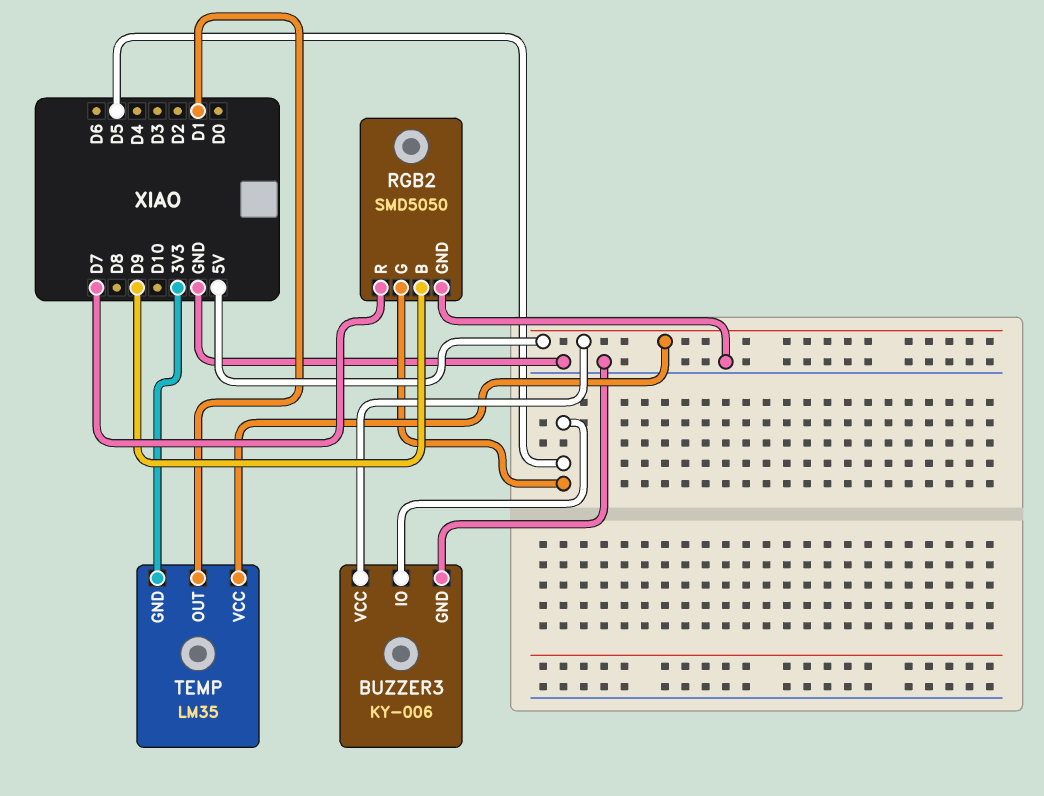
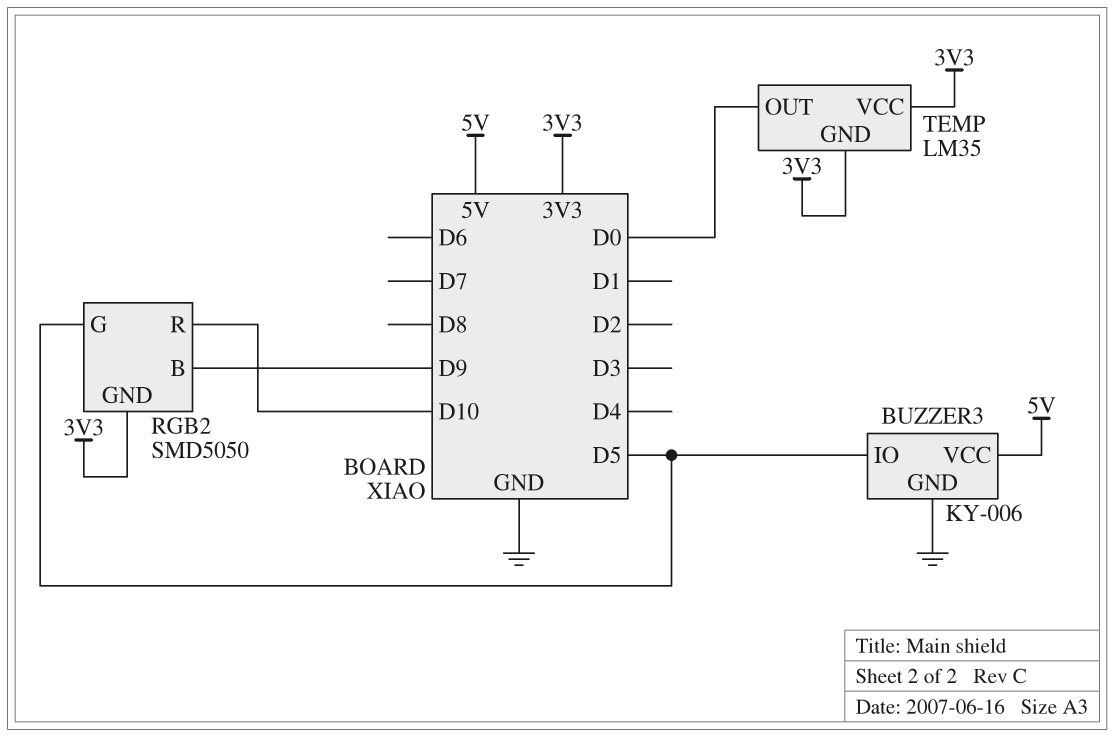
RGB2 pin GND: GND -> 3V3
RGB2 pin R: D7 -> D10
TEMP pin OUT: D1 -> D0
TEMP pin VCC: 5V -> 3V3

